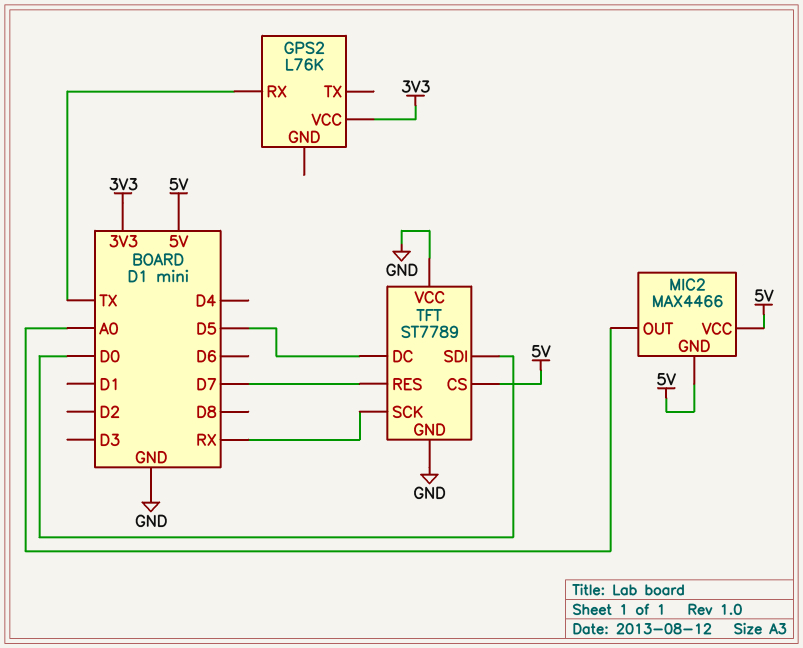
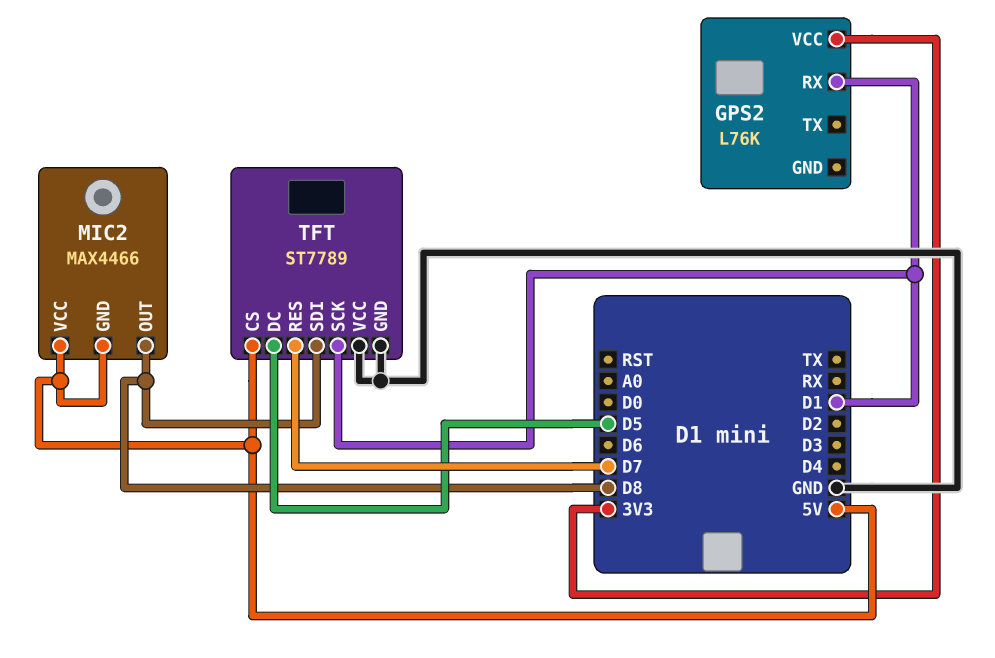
GPS2 pin RX: TX -> D1
MIC2 pin OUT: A0 -> D8
TFT pin SCK: RX -> D1
TFT pin SDI: D0 -> D8

